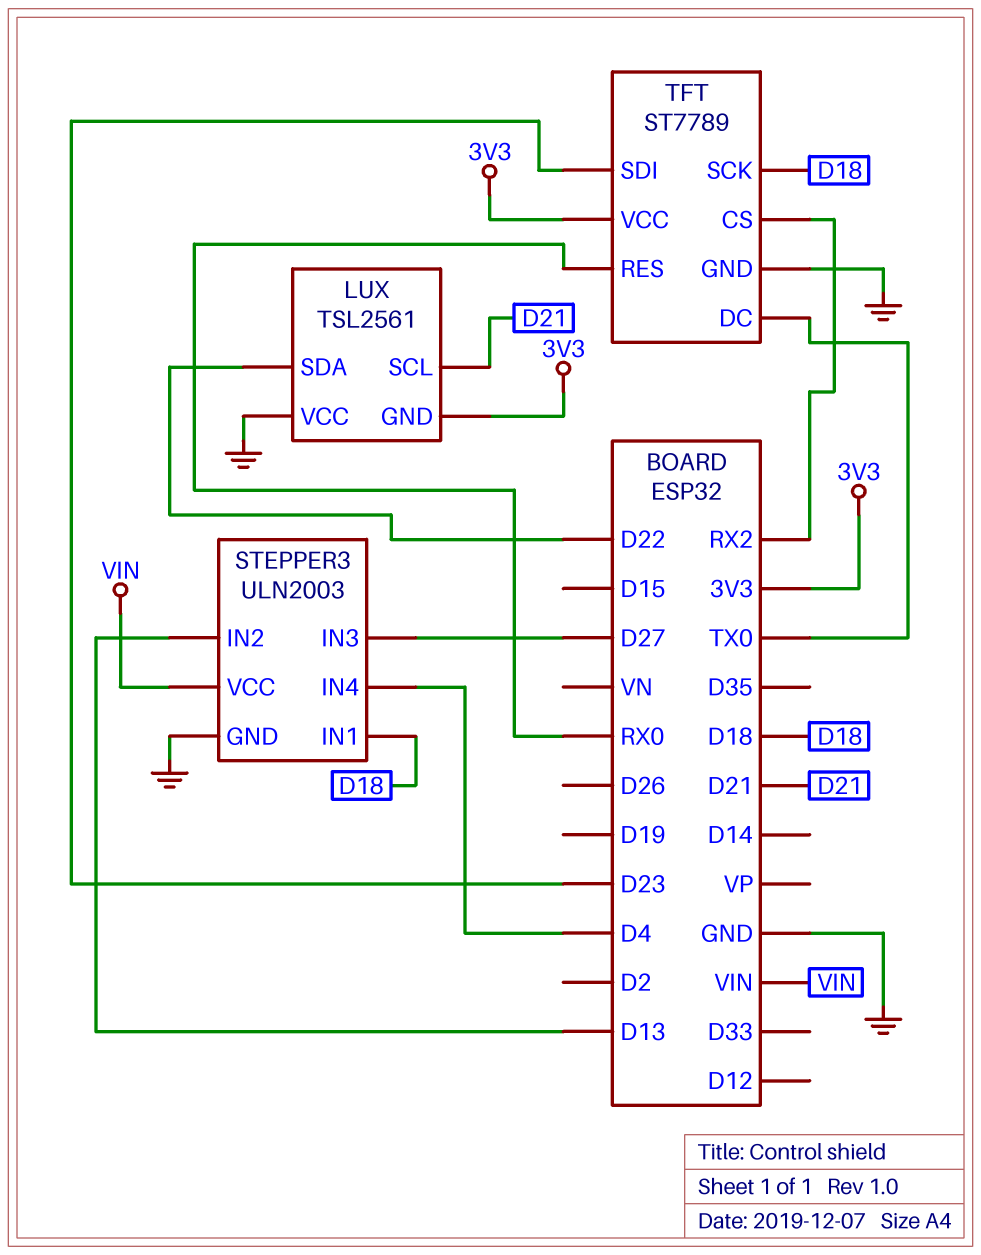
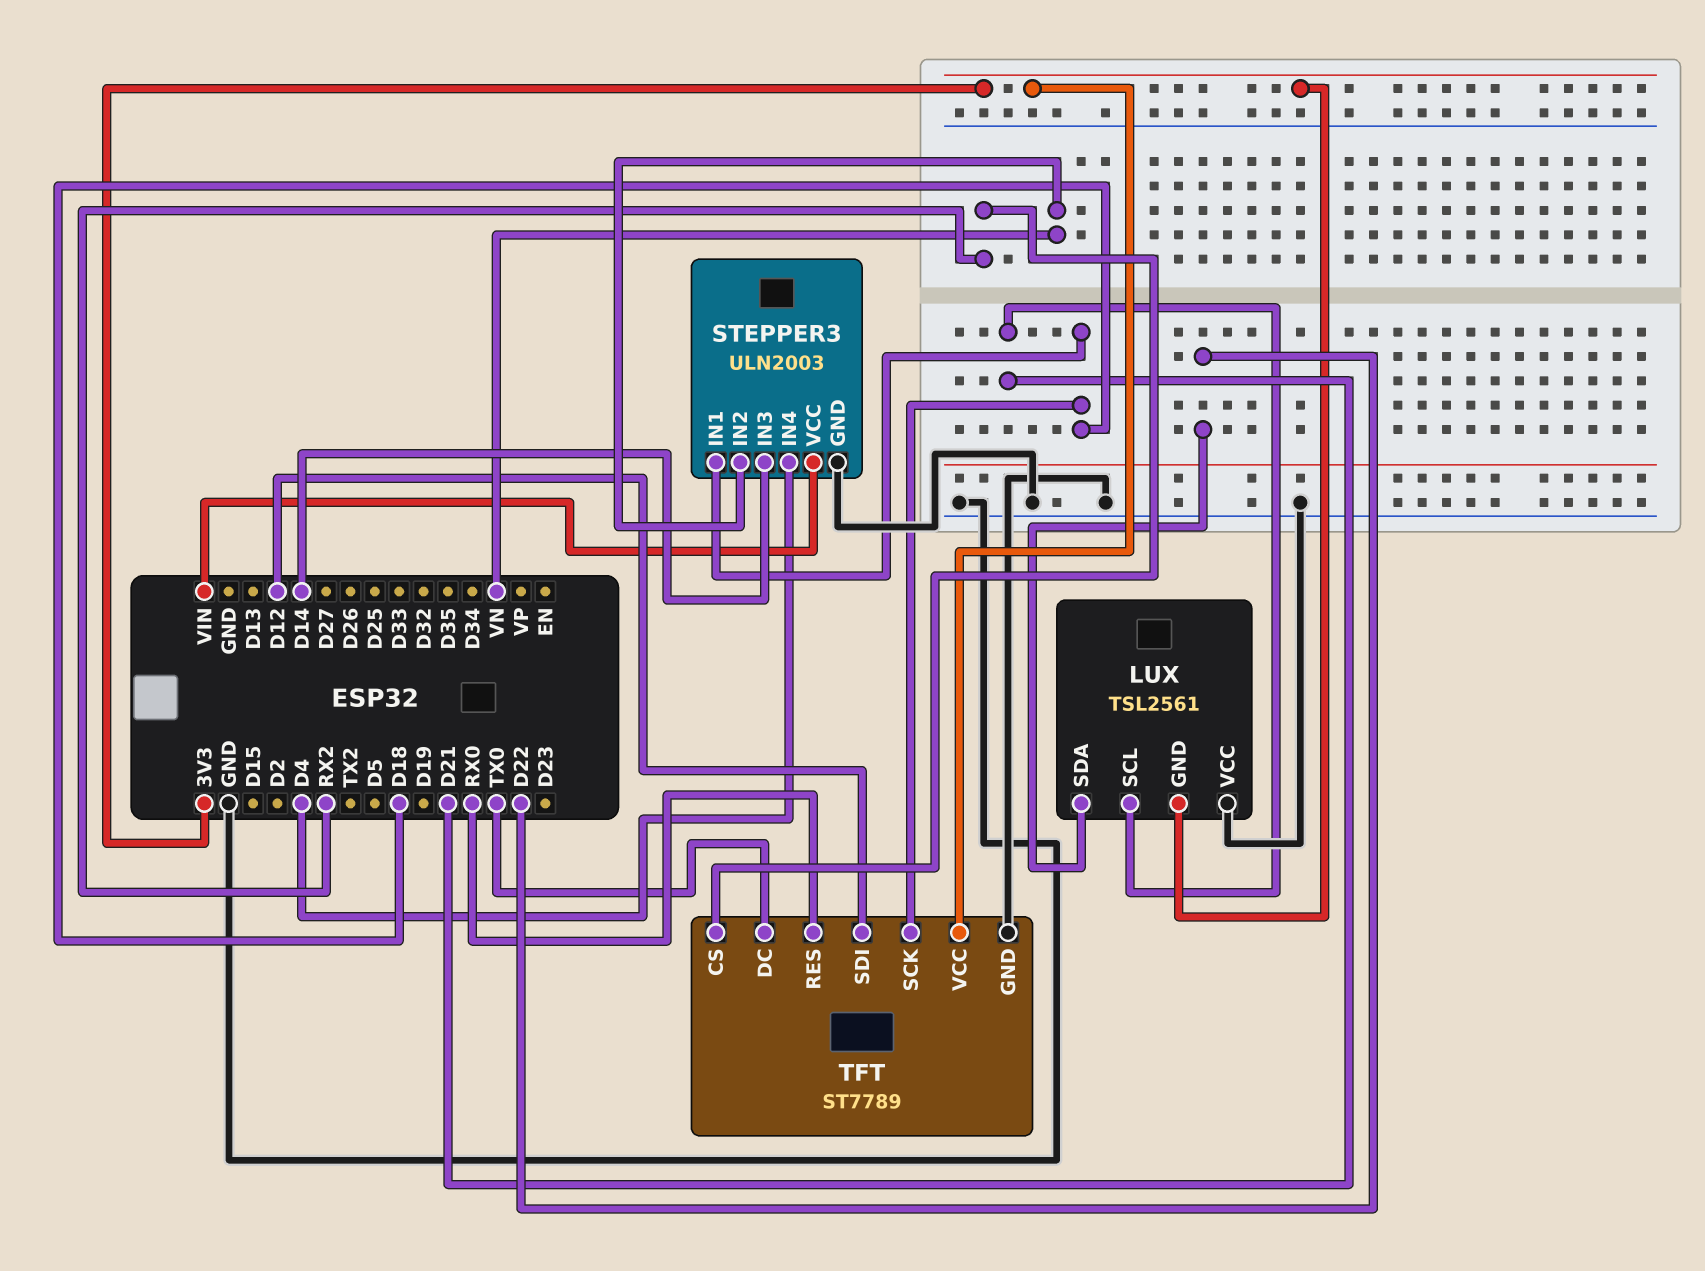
STEPPER3 pin IN2: D13 -> VN
STEPPER3 pin IN3: D27 -> D14
TFT pin SDI: D23 -> D12

